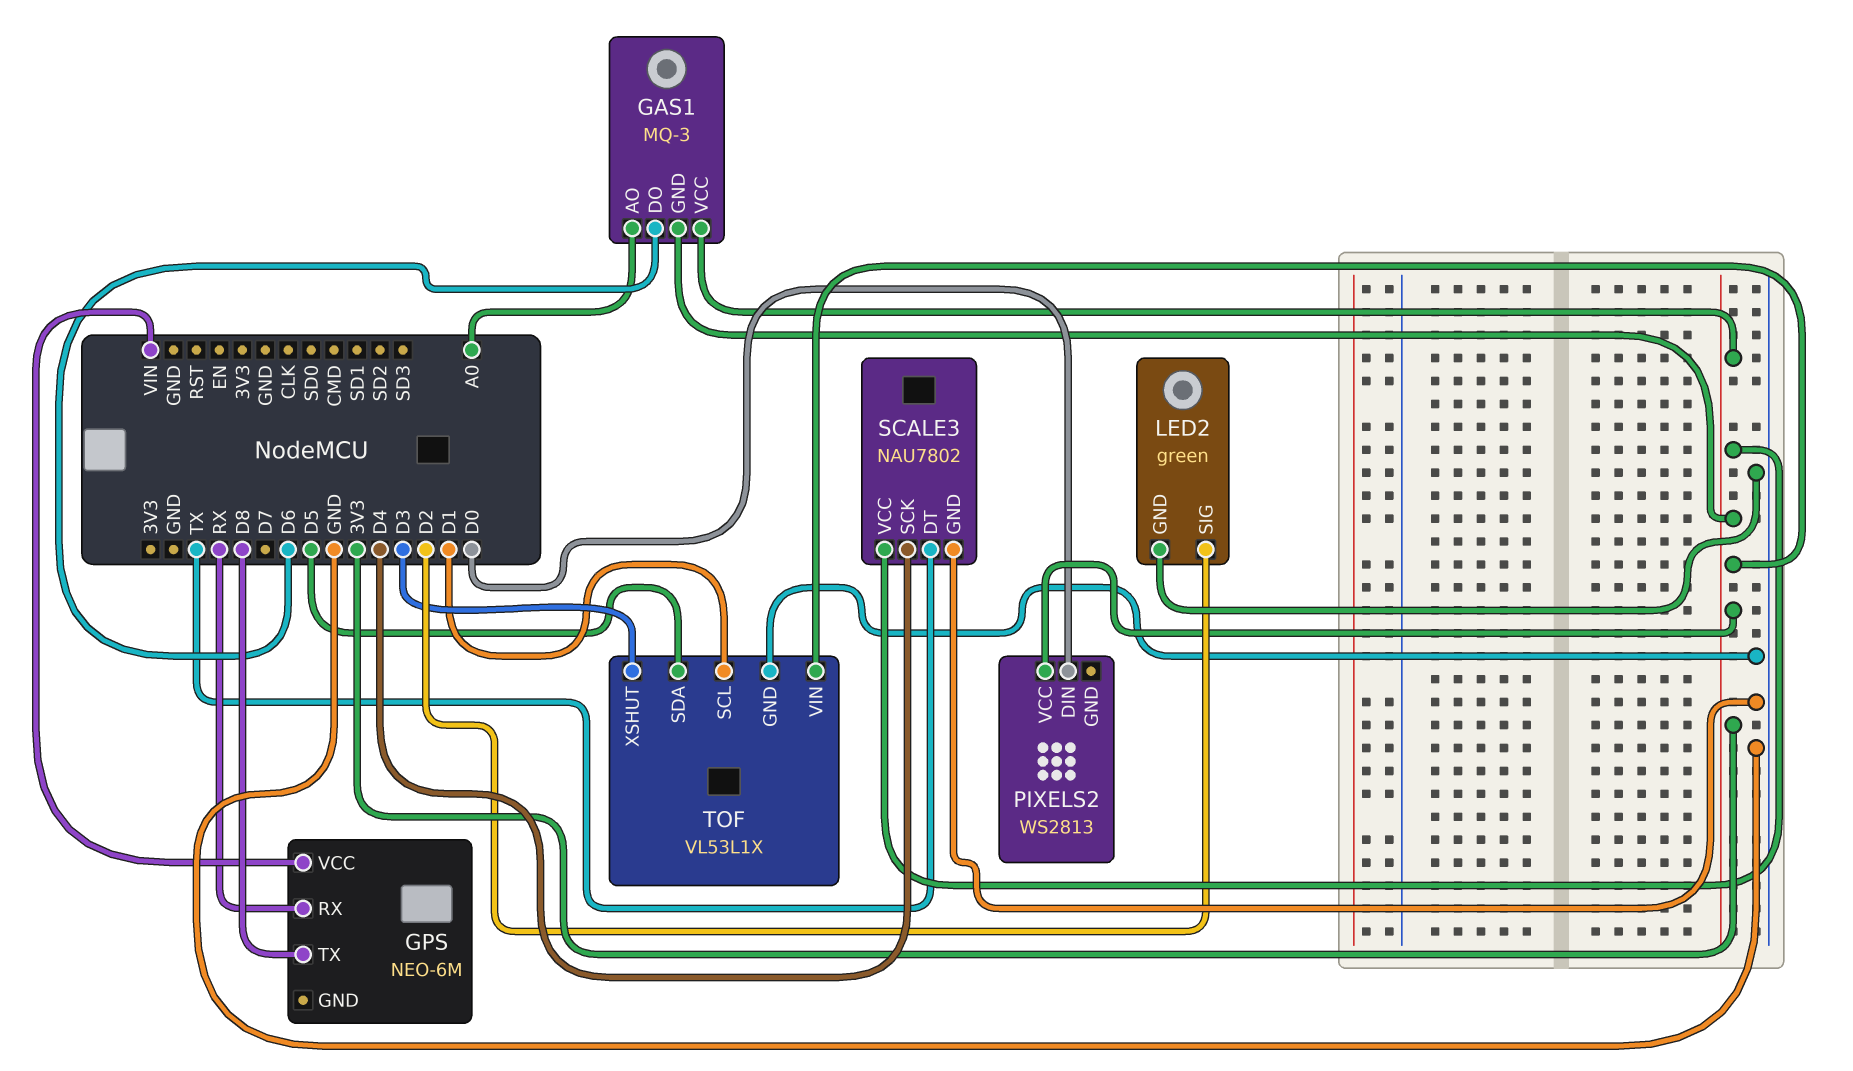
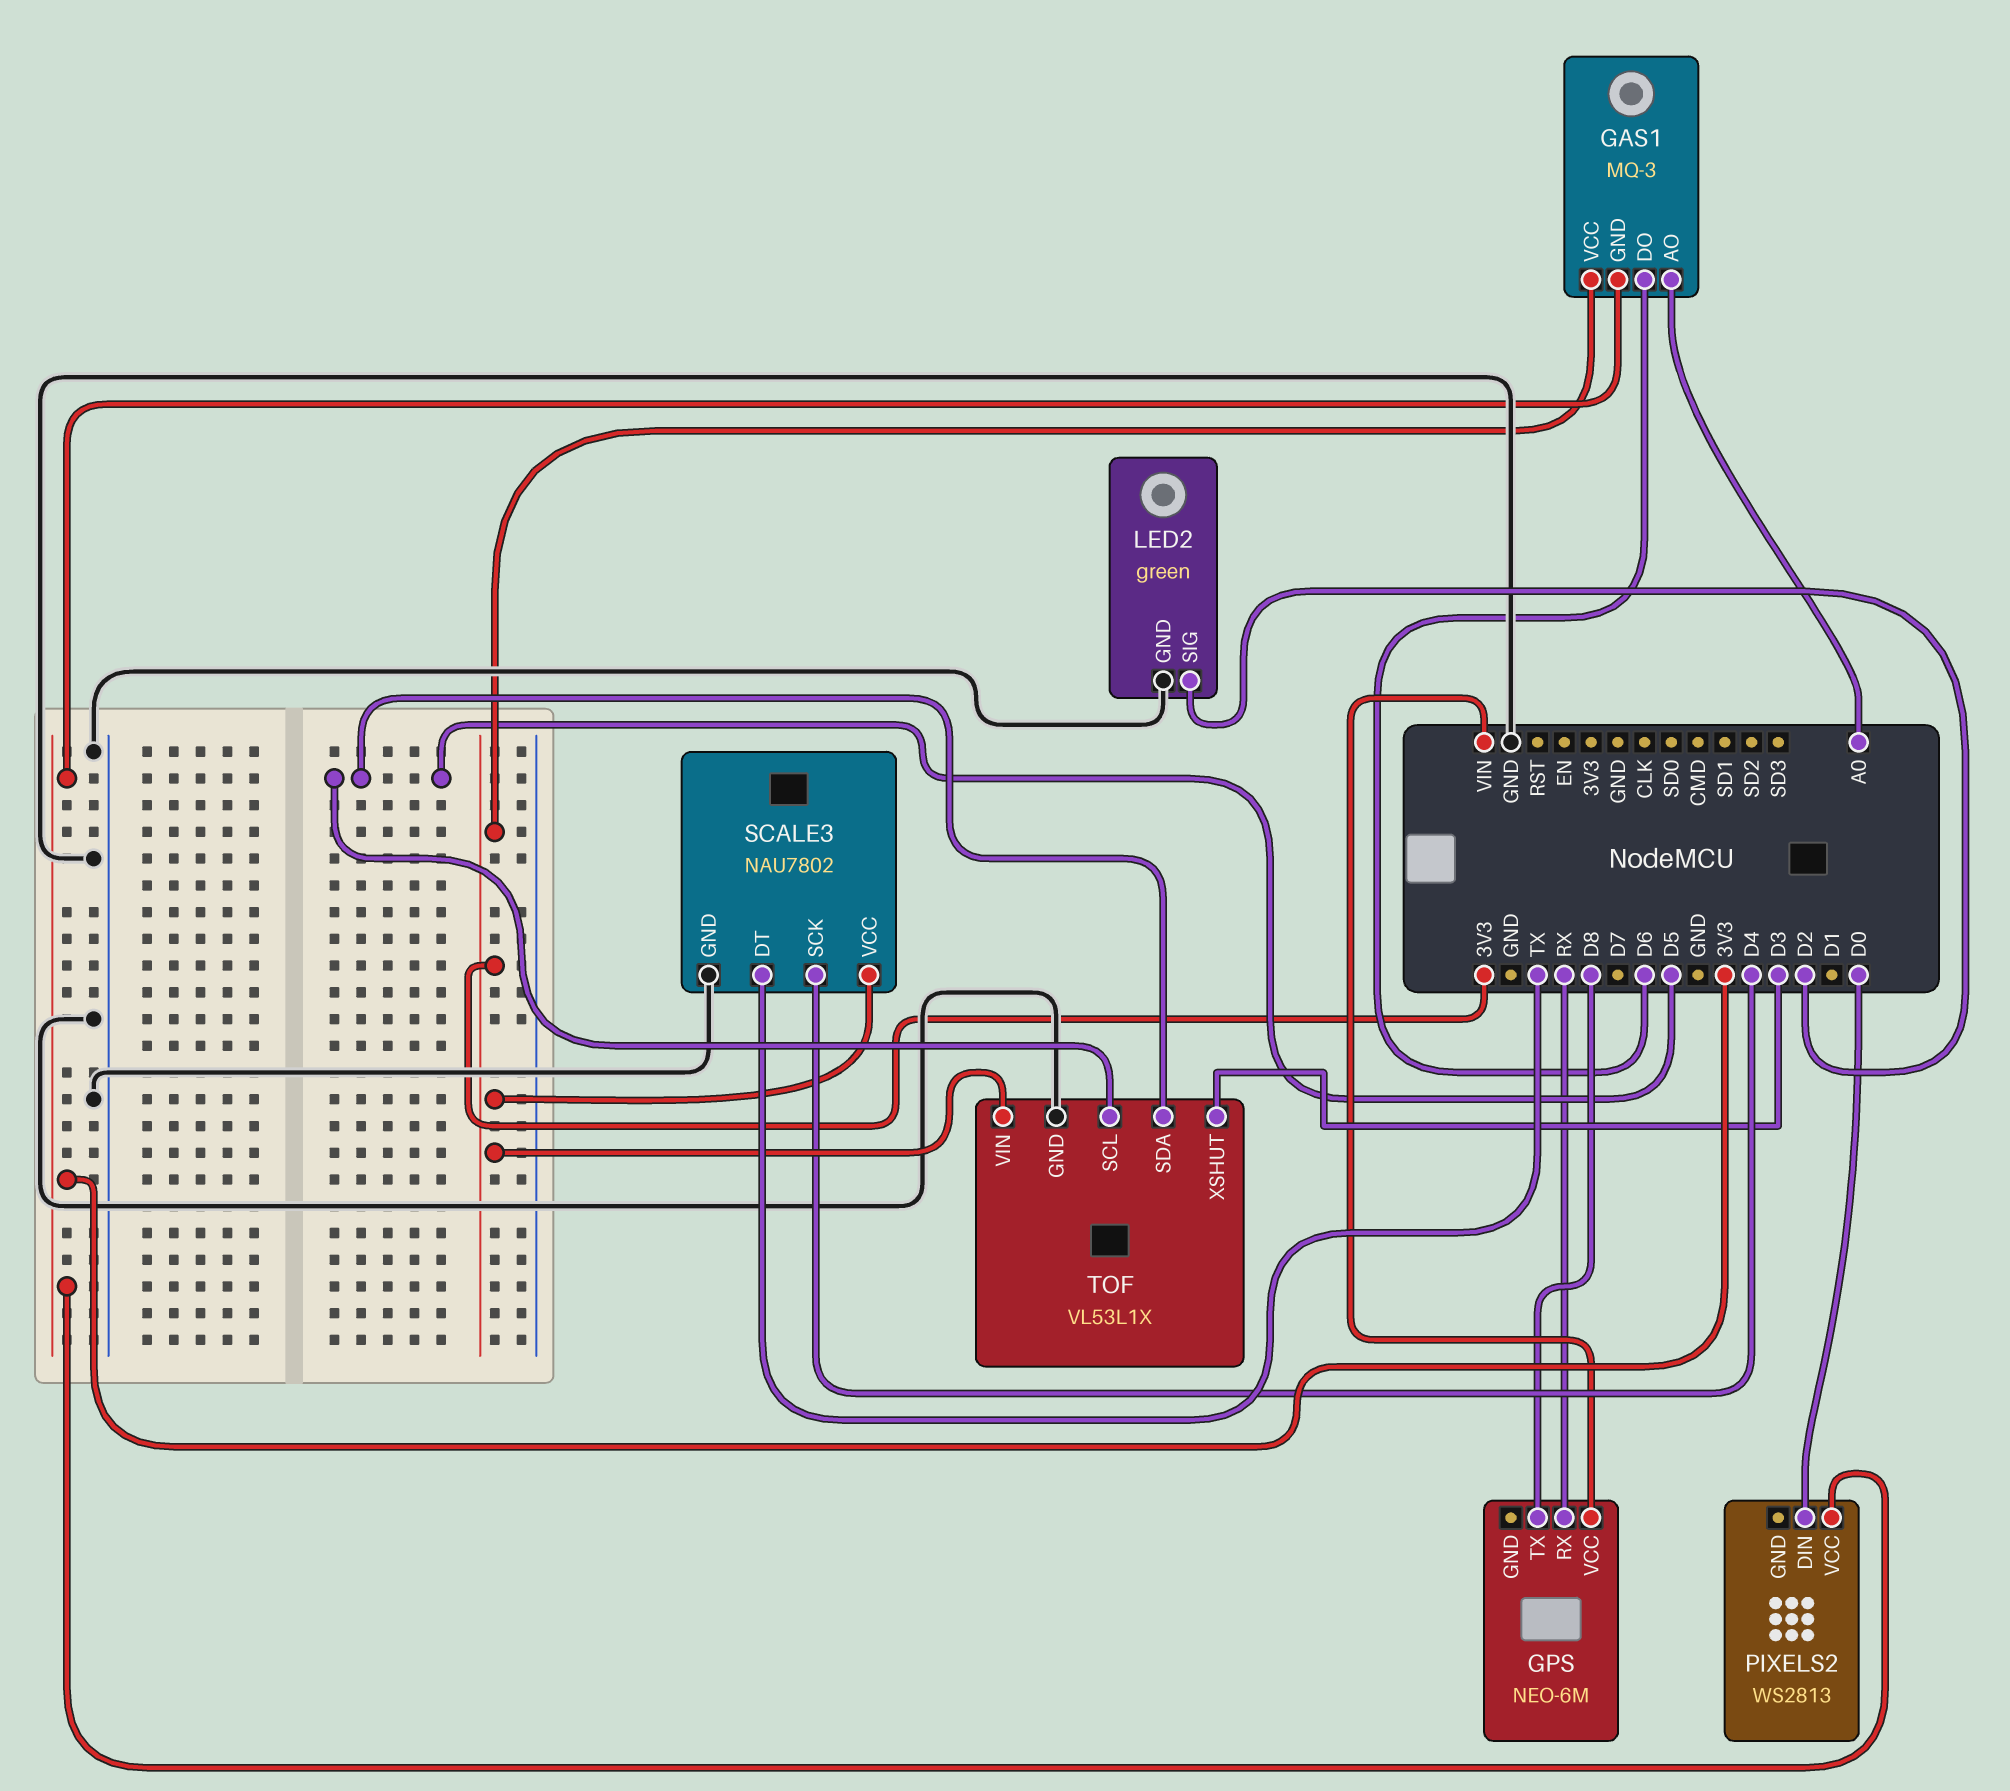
TOF pin SCL: D1 -> D5

